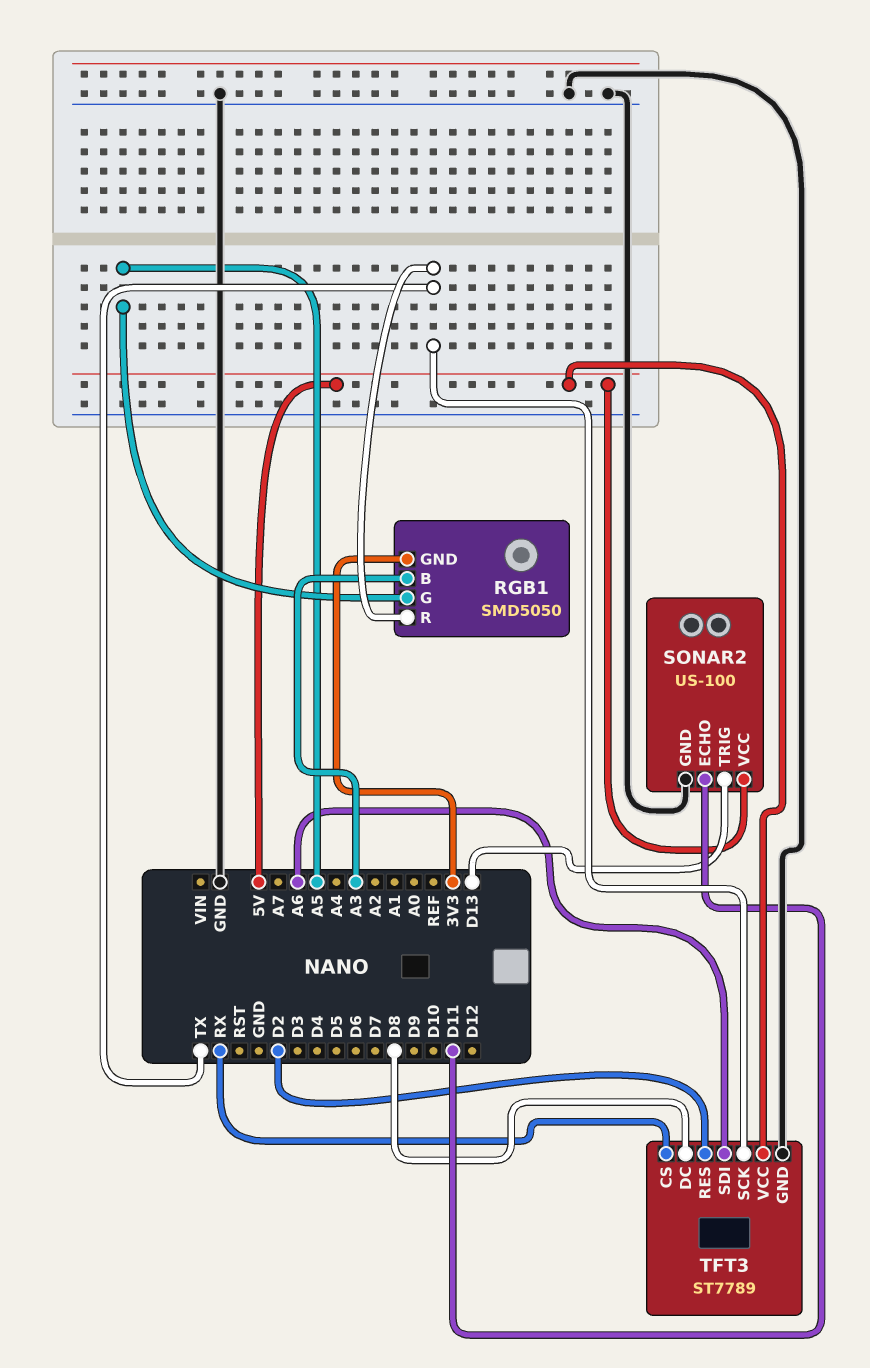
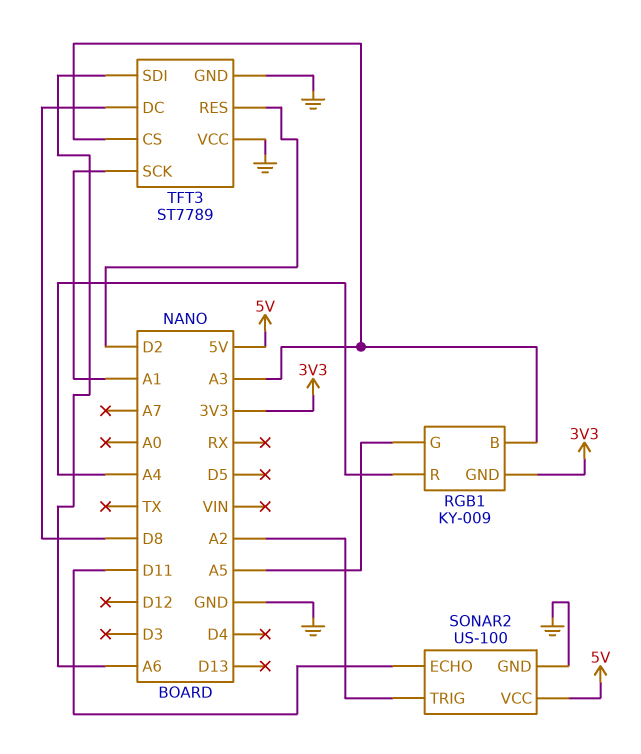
RGB1: SMD5050 -> KY-009
RGB1 pin R: TX -> A4
SONAR2 pin TRIG: D13 -> A2
TFT3 pin CS: RX -> A3
TFT3 pin SCK: TX -> A1
TFT3 pin VCC: 5V -> GND

